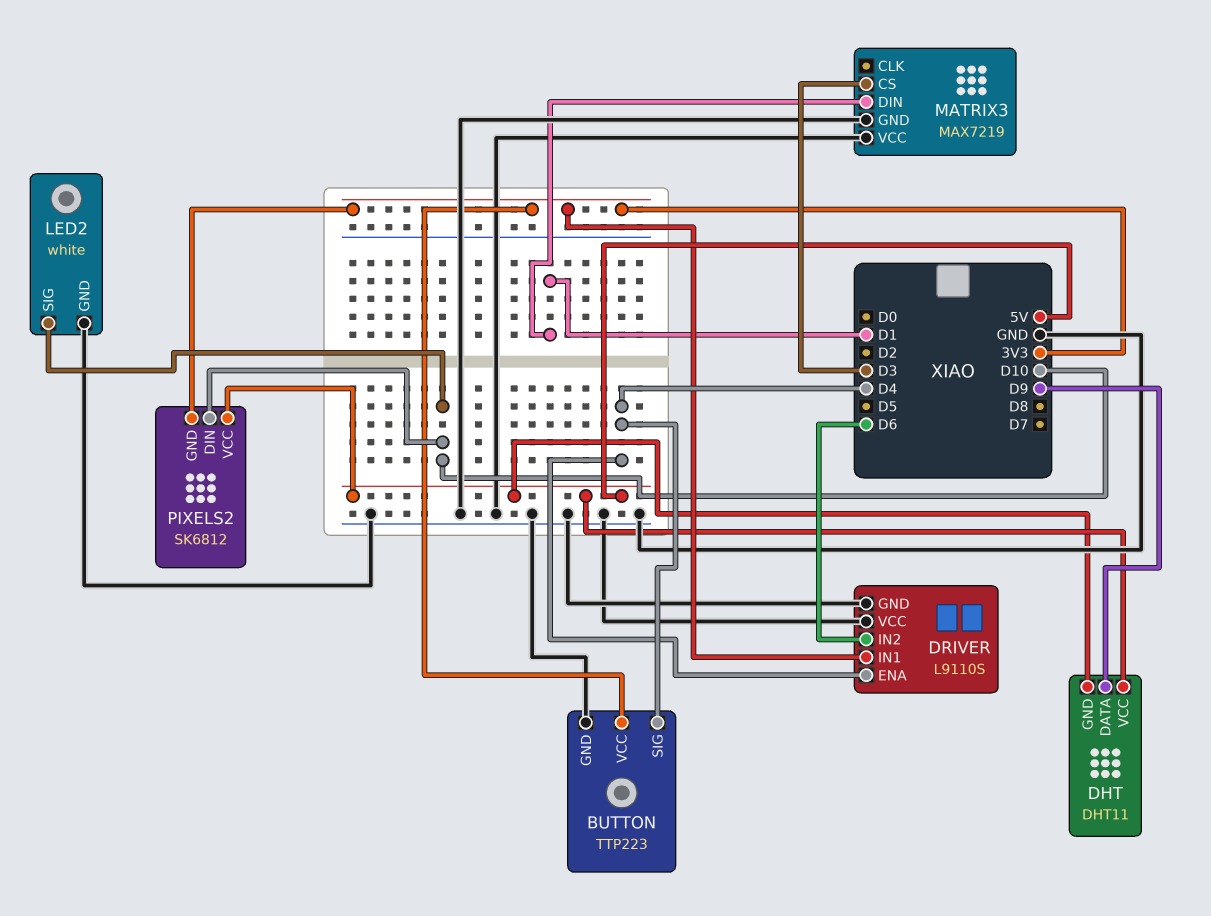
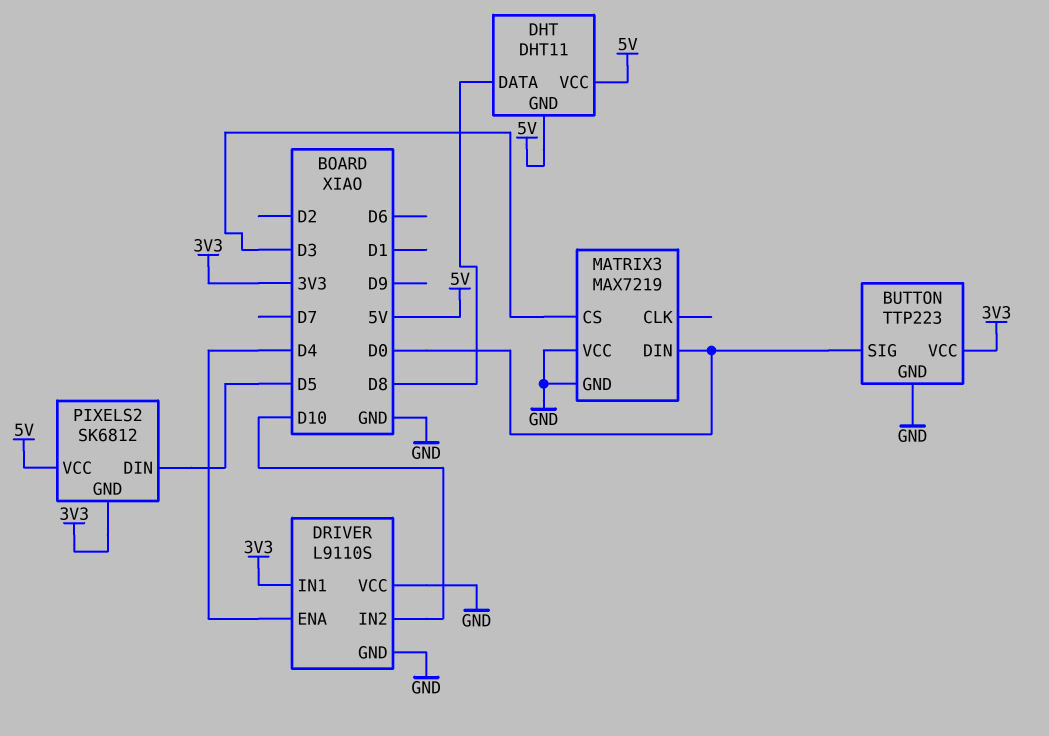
BUTTON pin SIG: D4 -> D0
DHT pin DATA: D9 -> D8
DRIVER pin IN2: D6 -> D10
LED2: white -> none
LED2 pin GND: GND -> none
LED2 pin SIG: D10 -> none
MATRIX3 pin DIN: D1 -> D0
PIXELS2 pin DIN: D10 -> D5

